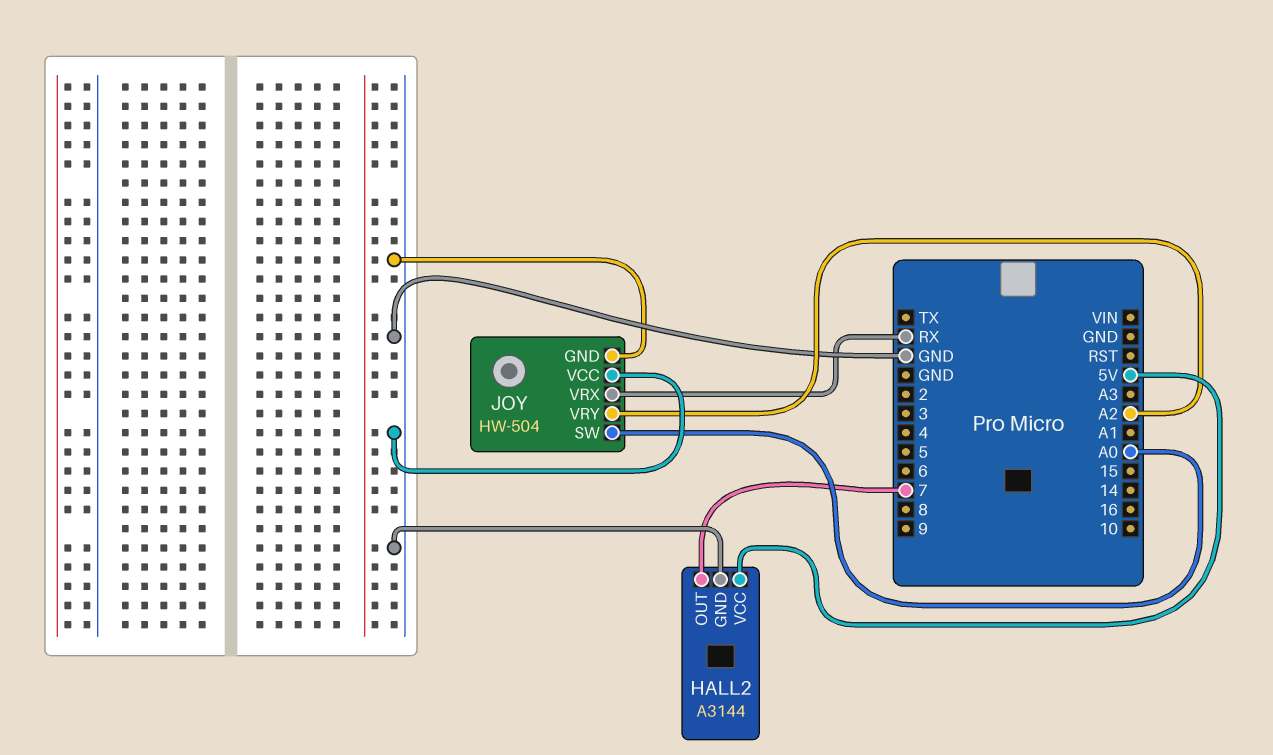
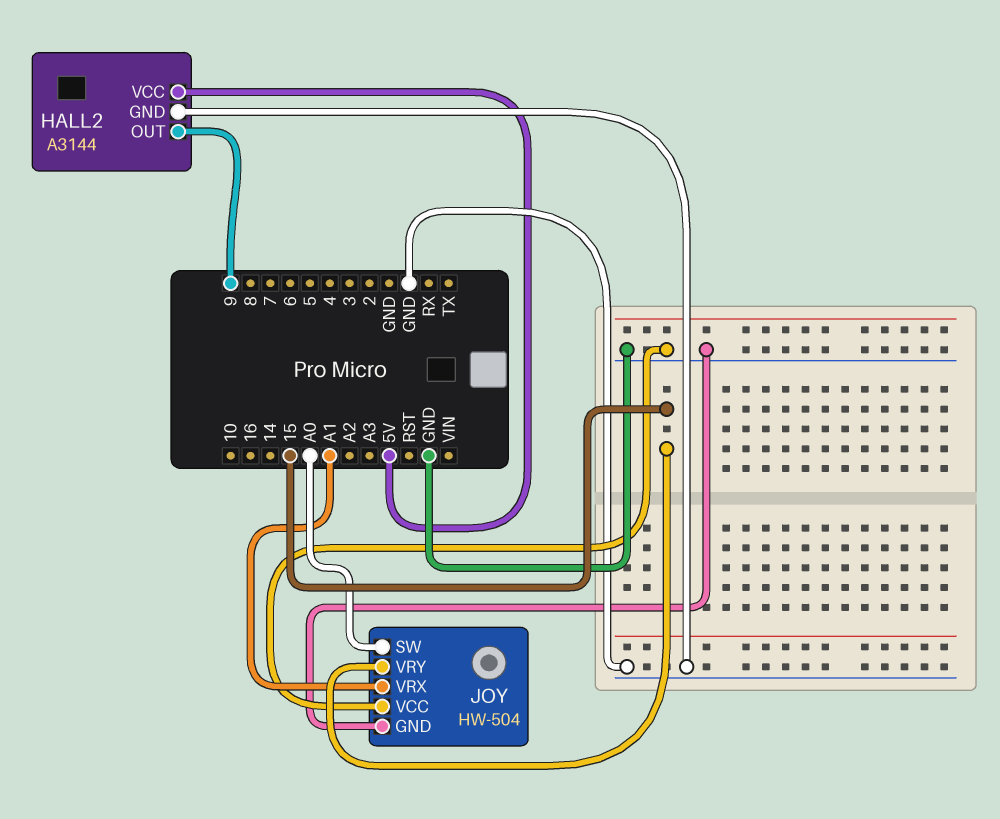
HALL2 pin OUT: 7 -> 9
JOY pin VRX: RX -> A1
JOY pin VRY: A2 -> 15

